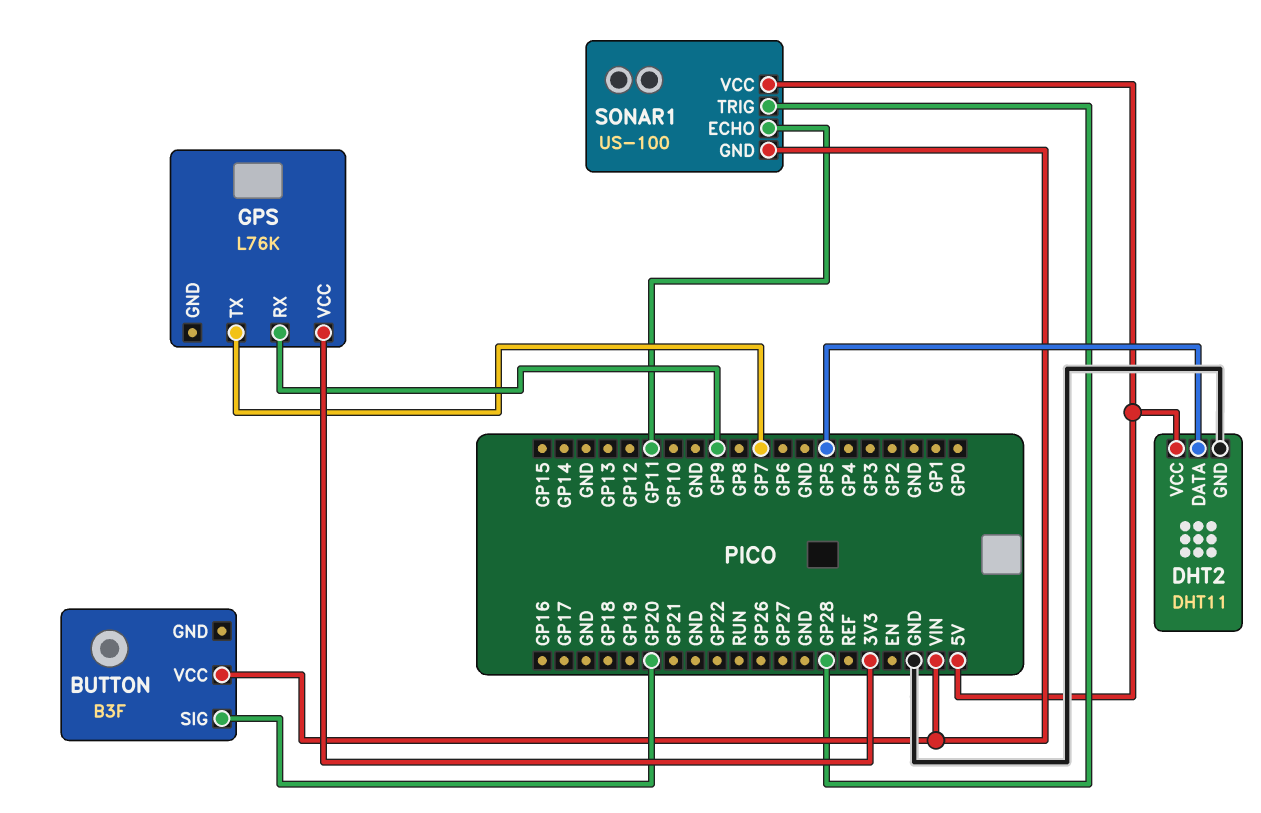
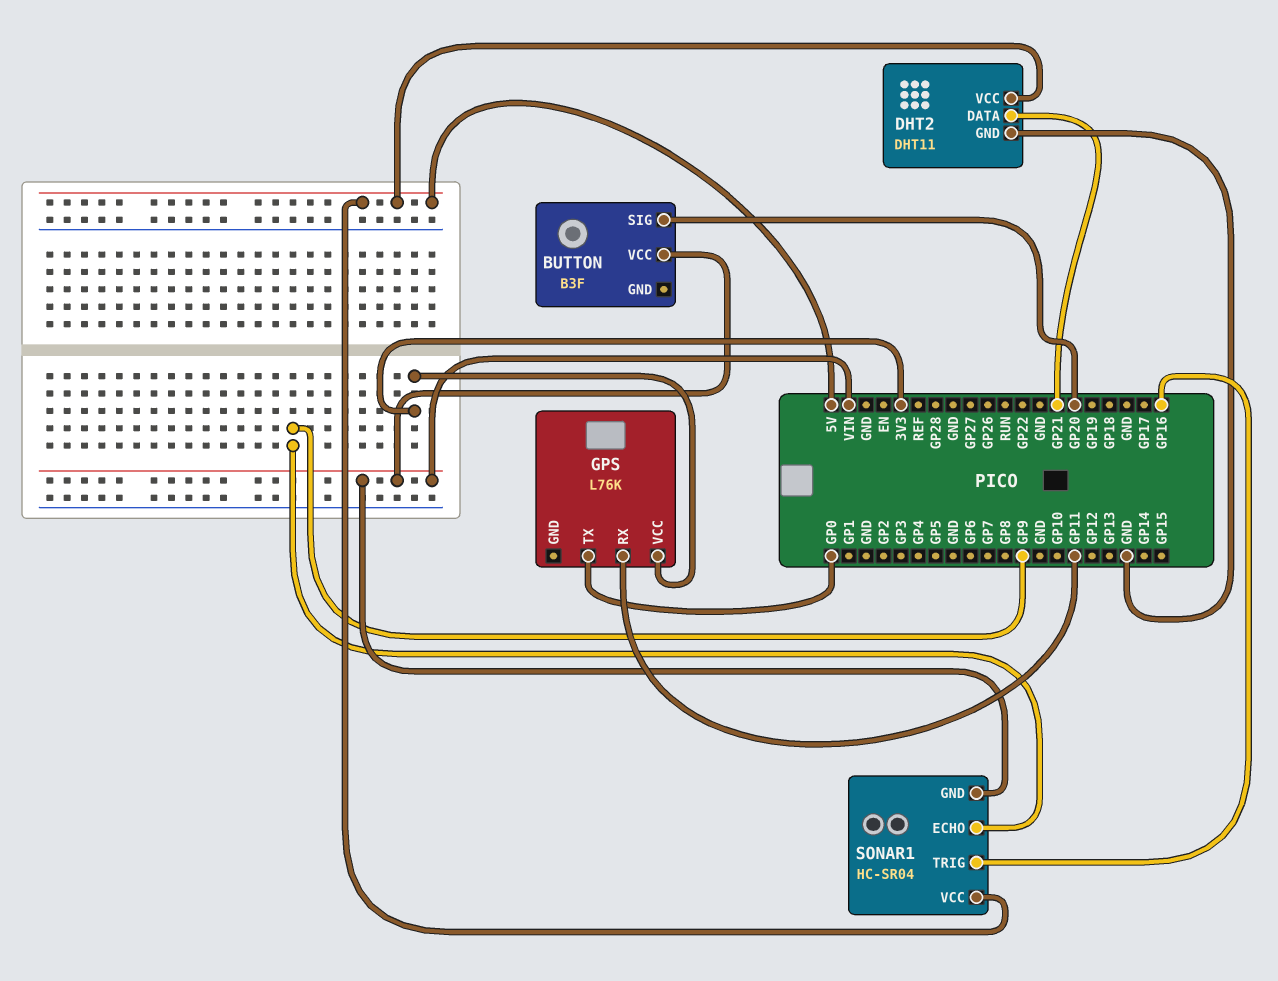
DHT2 pin DATA: GP5 -> GP21
GPS pin RX: GP9 -> GP11
GPS pin TX: GP7 -> GP0
SONAR1: US-100 -> HC-SR04
SONAR1 pin ECHO: GP11 -> GP9
SONAR1 pin TRIG: GP28 -> GP16

